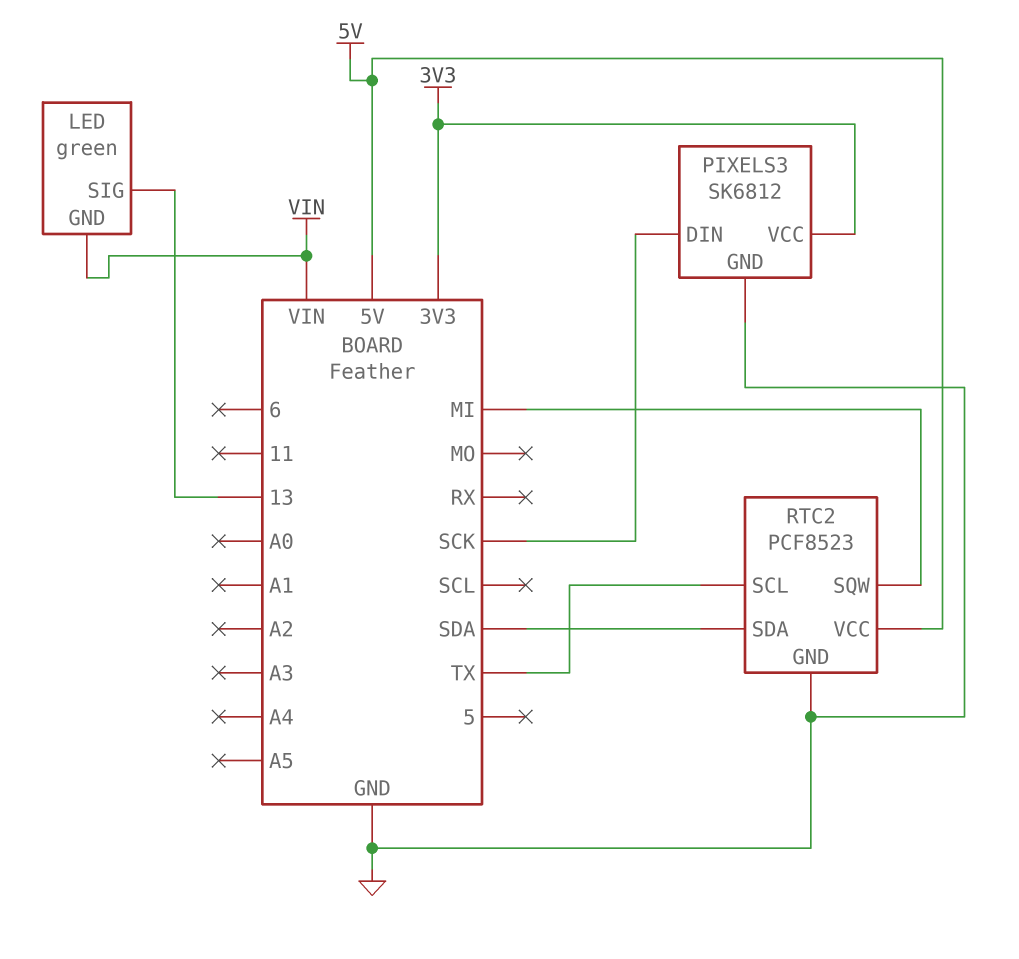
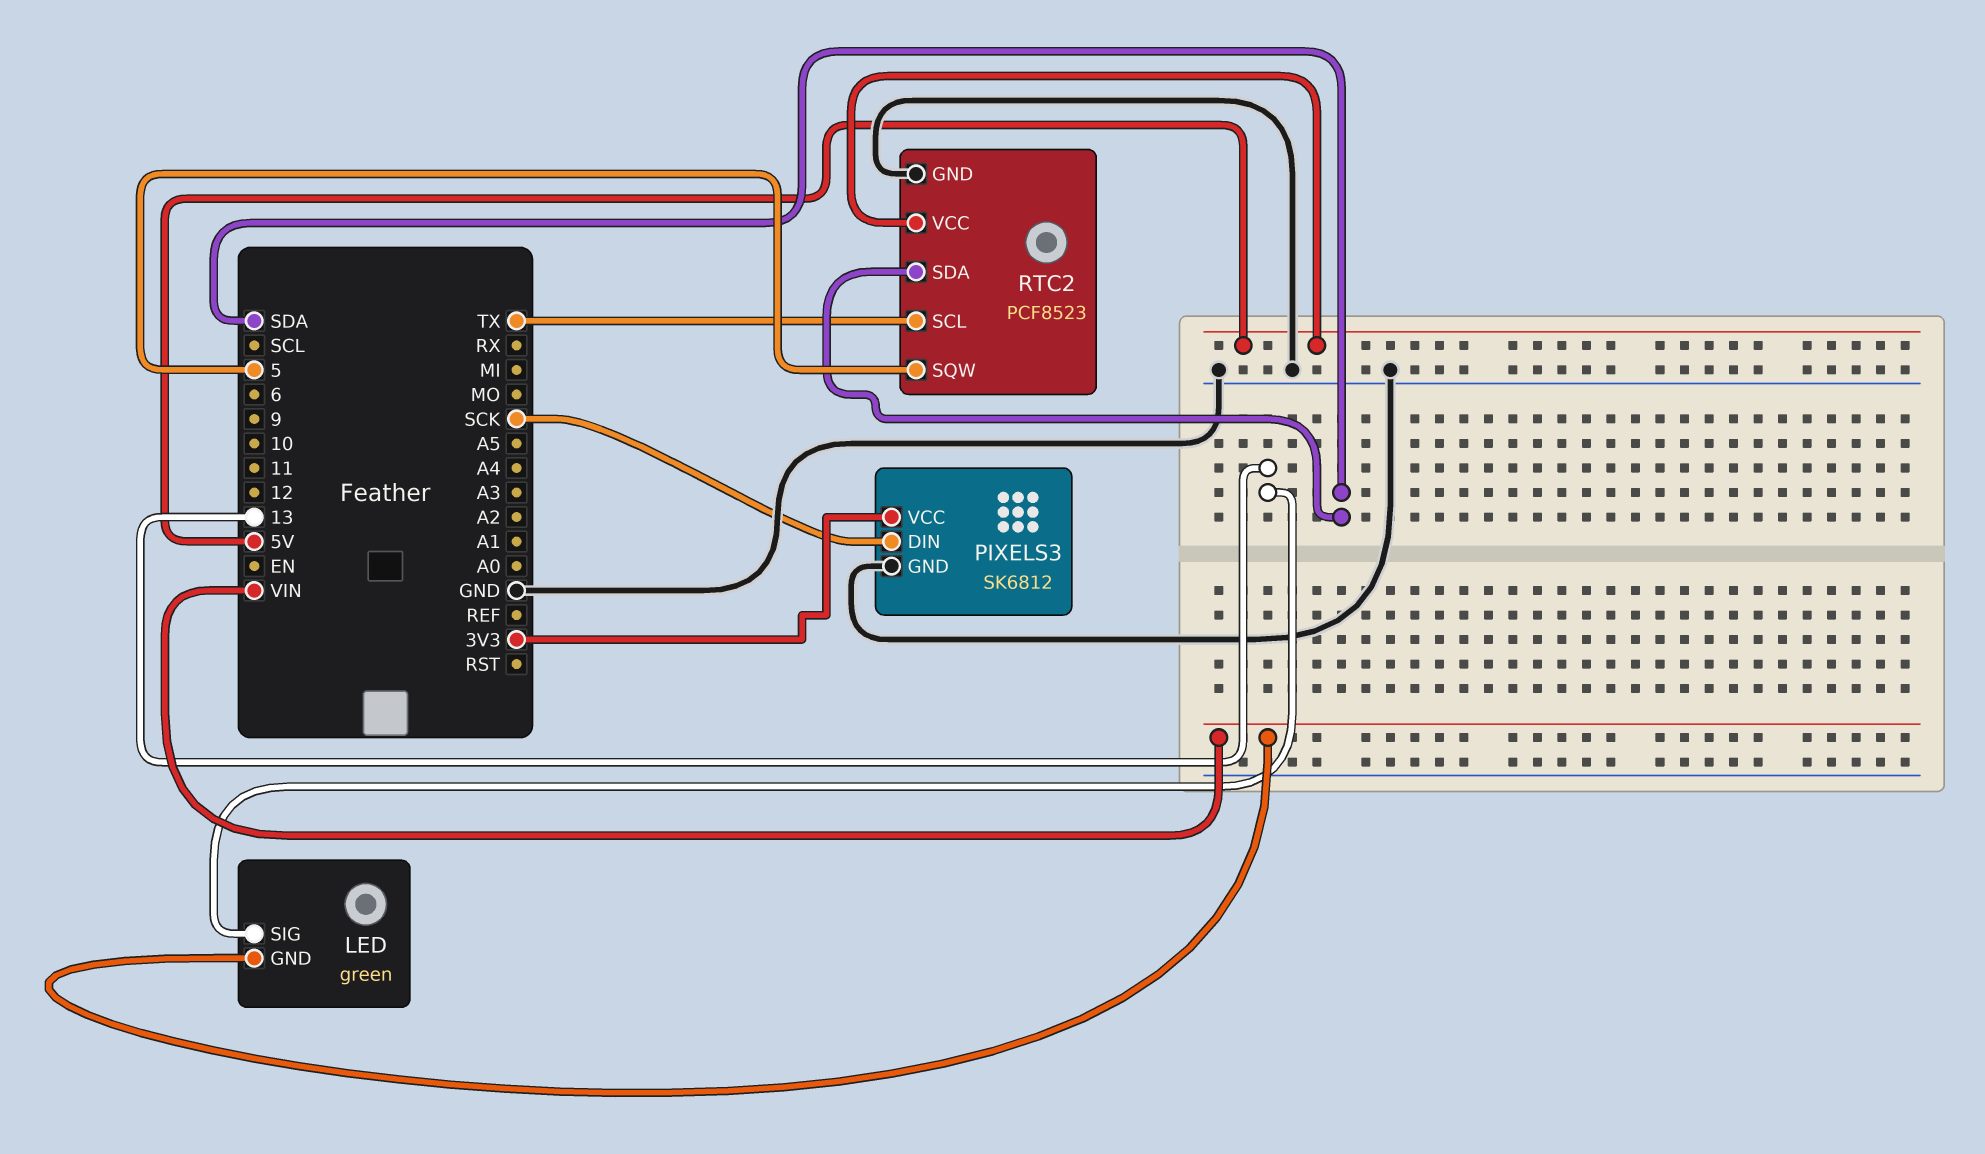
RTC2 pin SQW: MI -> 5

